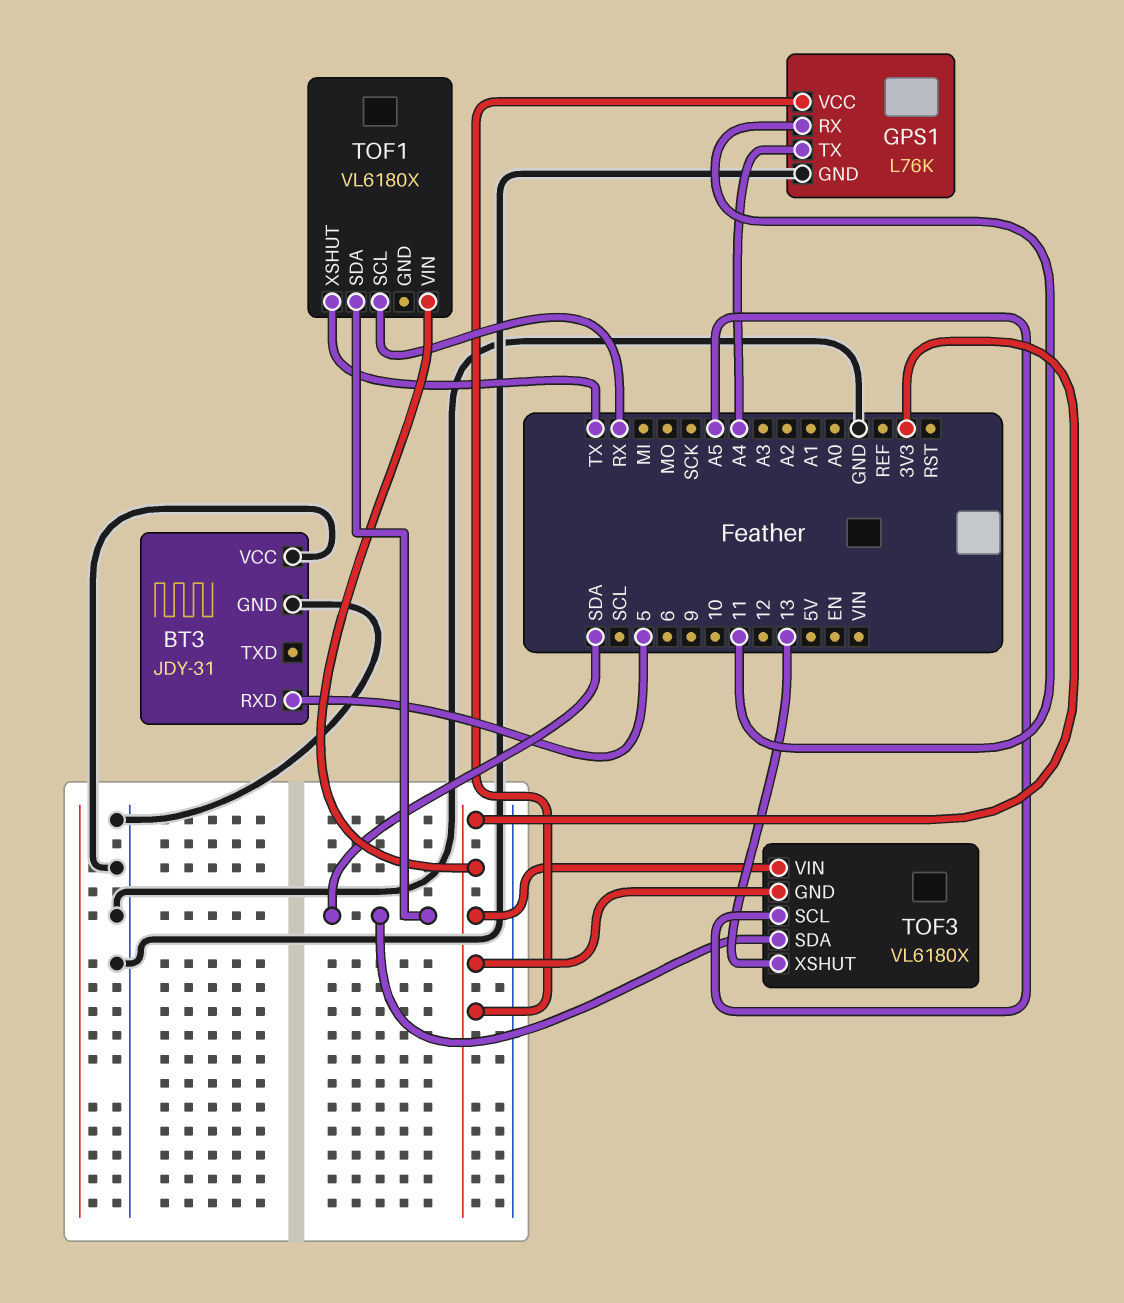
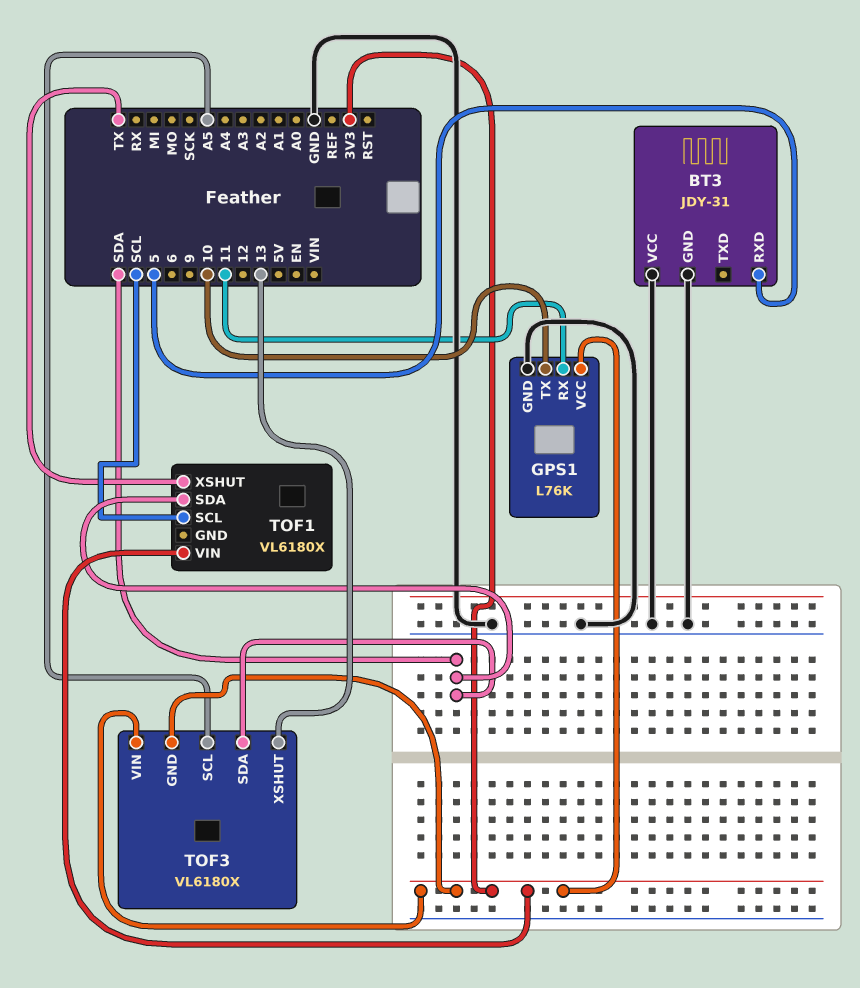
GPS1 pin TX: A4 -> 10
TOF1 pin SCL: RX -> SCL

